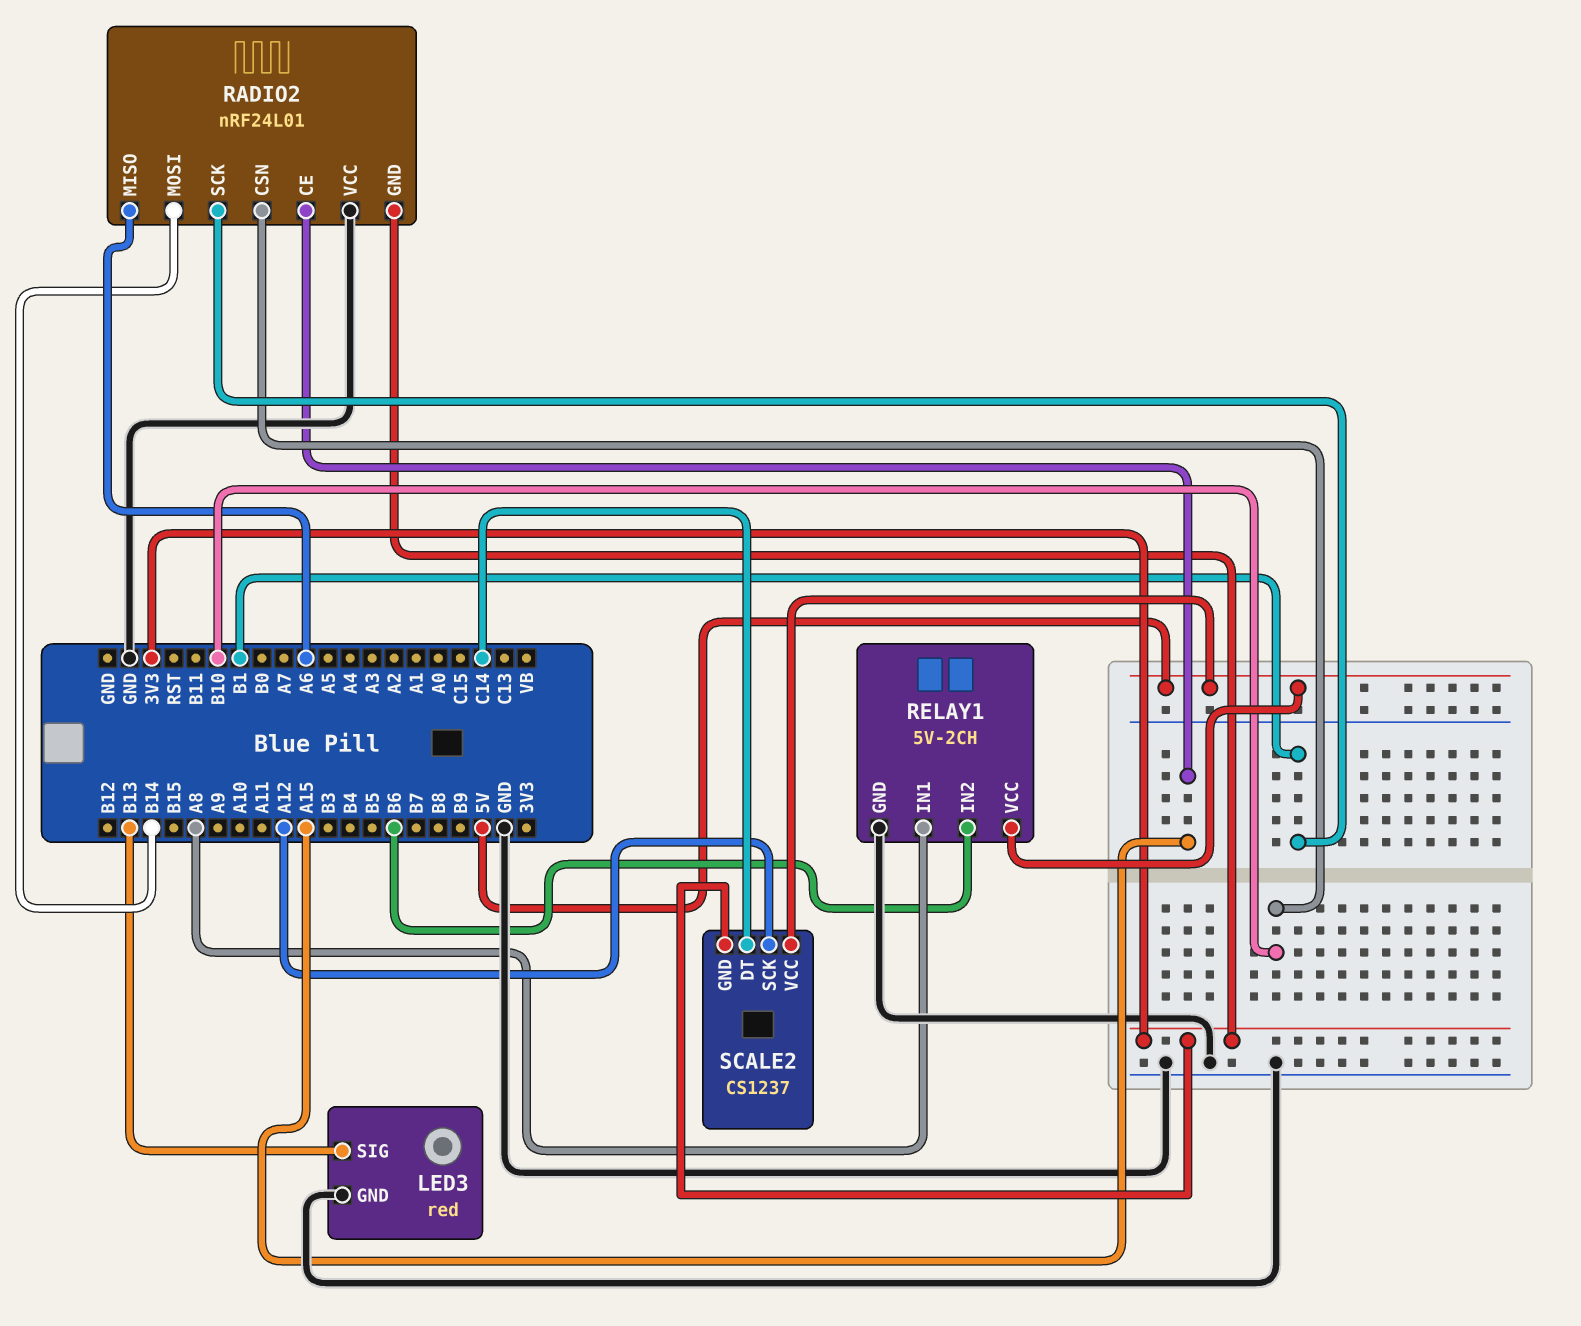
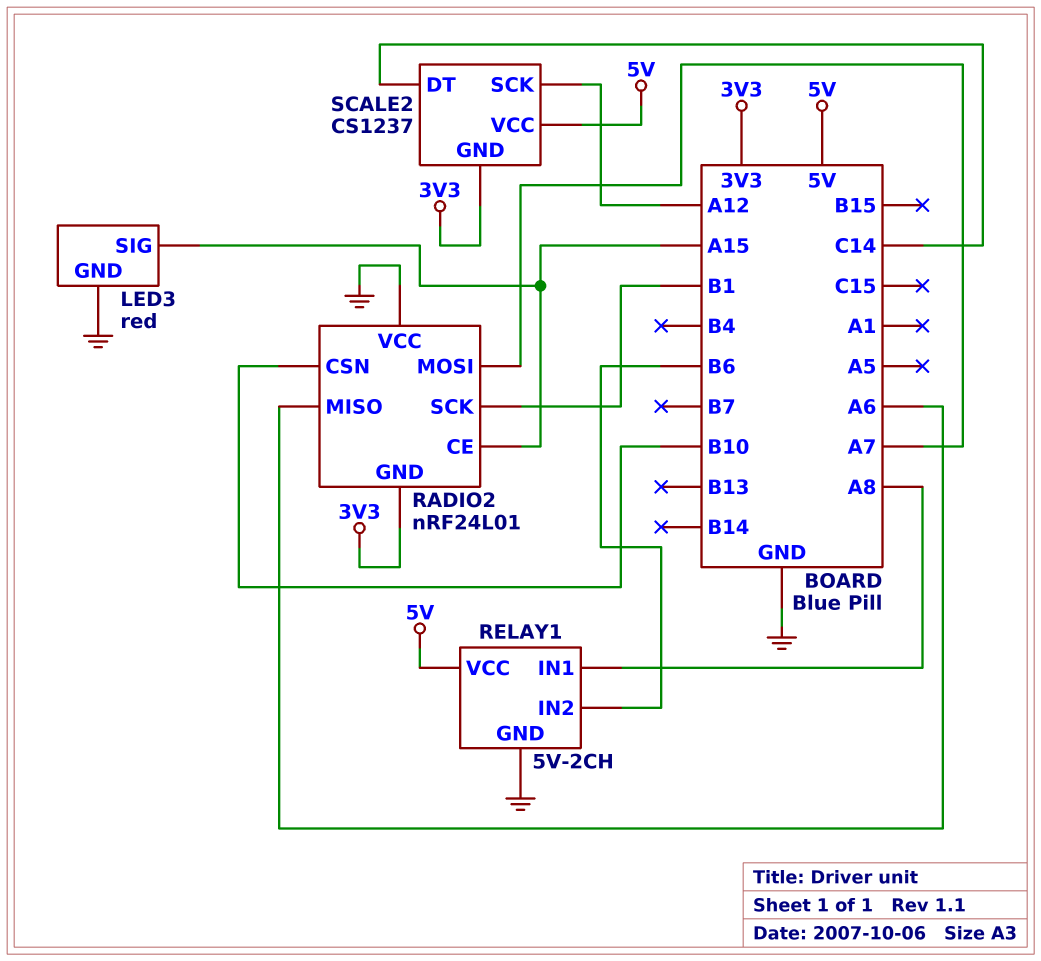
LED3 pin SIG: B13 -> A15
RADIO2 pin MOSI: B14 -> A7

